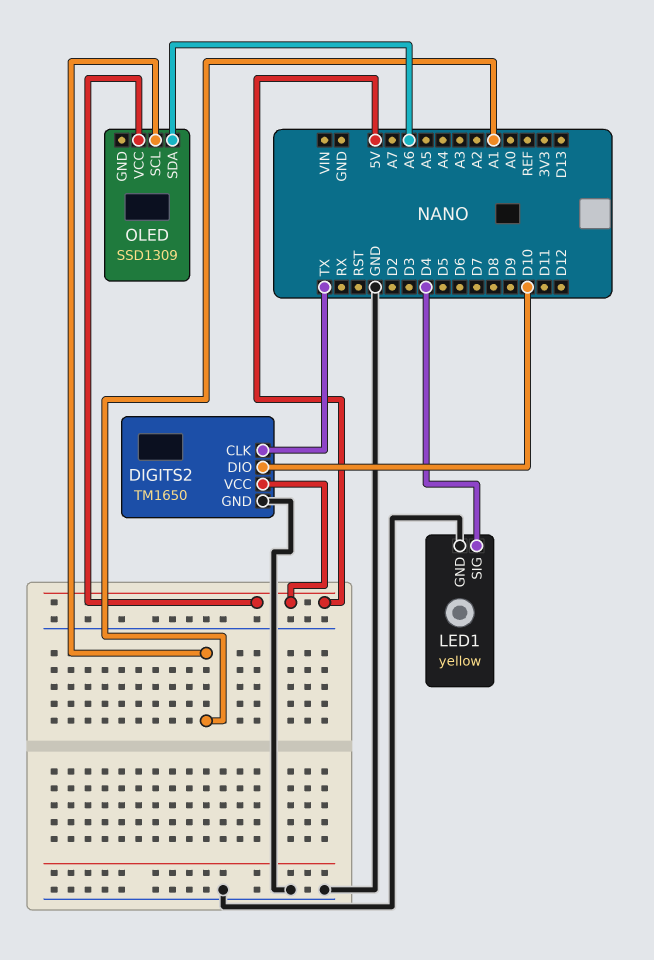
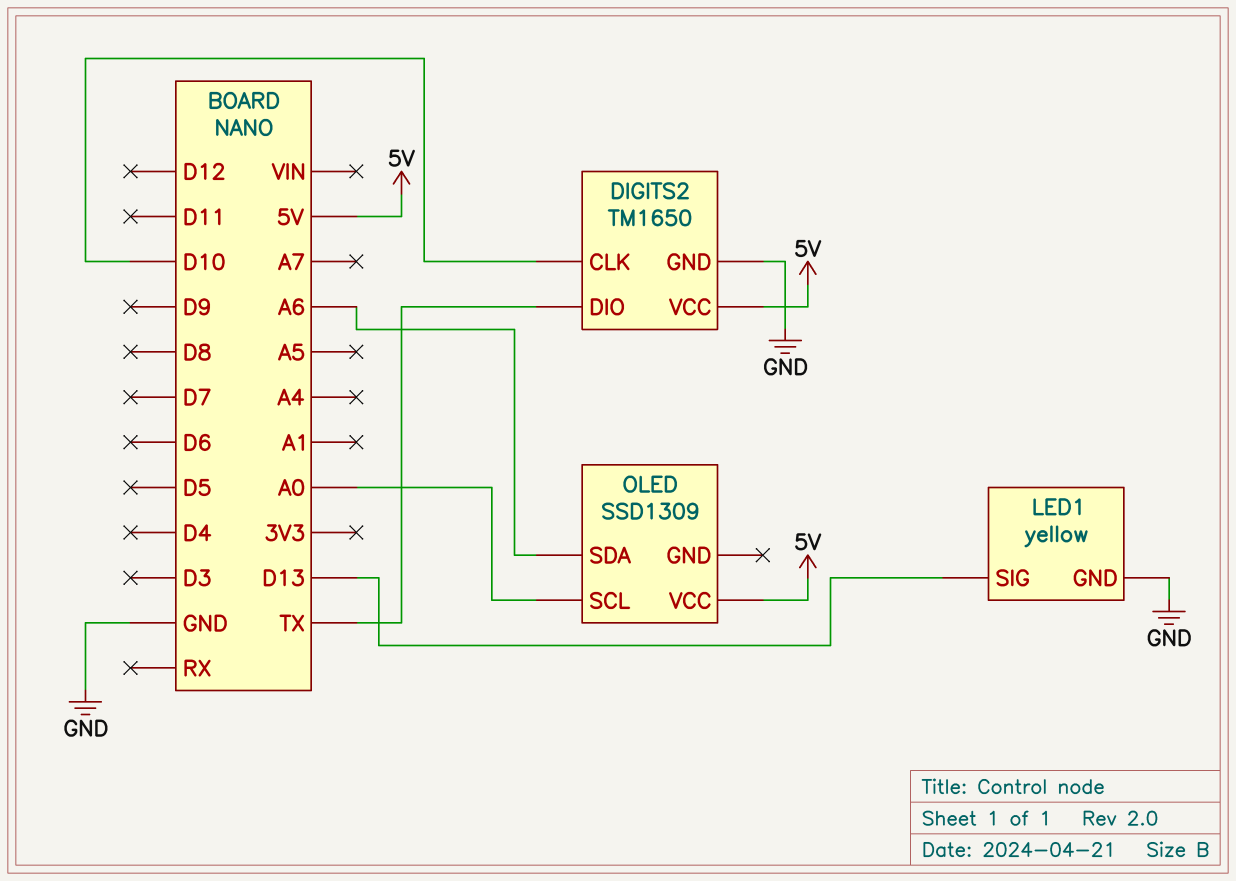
DIGITS2 pin CLK: TX -> D10
DIGITS2 pin DIO: D10 -> TX
LED1 pin SIG: D4 -> D13
OLED pin SCL: A1 -> A0

